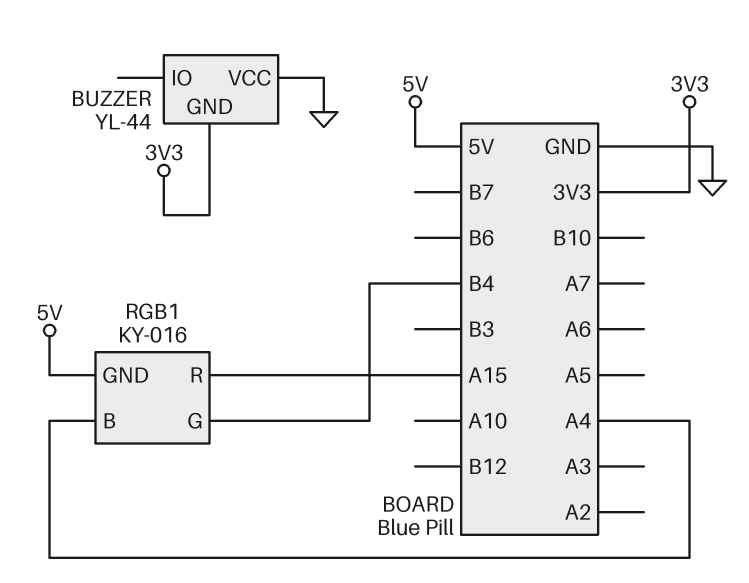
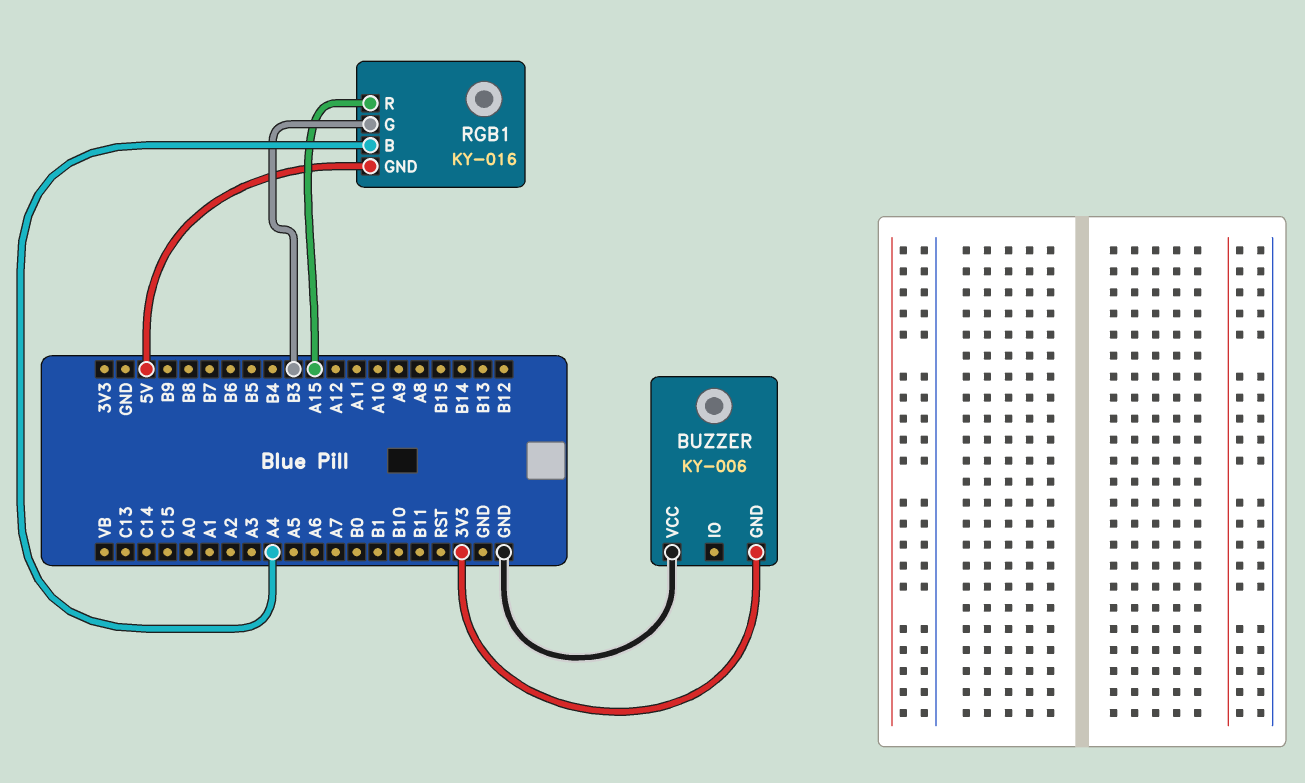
BUZZER: YL-44 -> KY-006
RGB1 pin G: B4 -> B3

